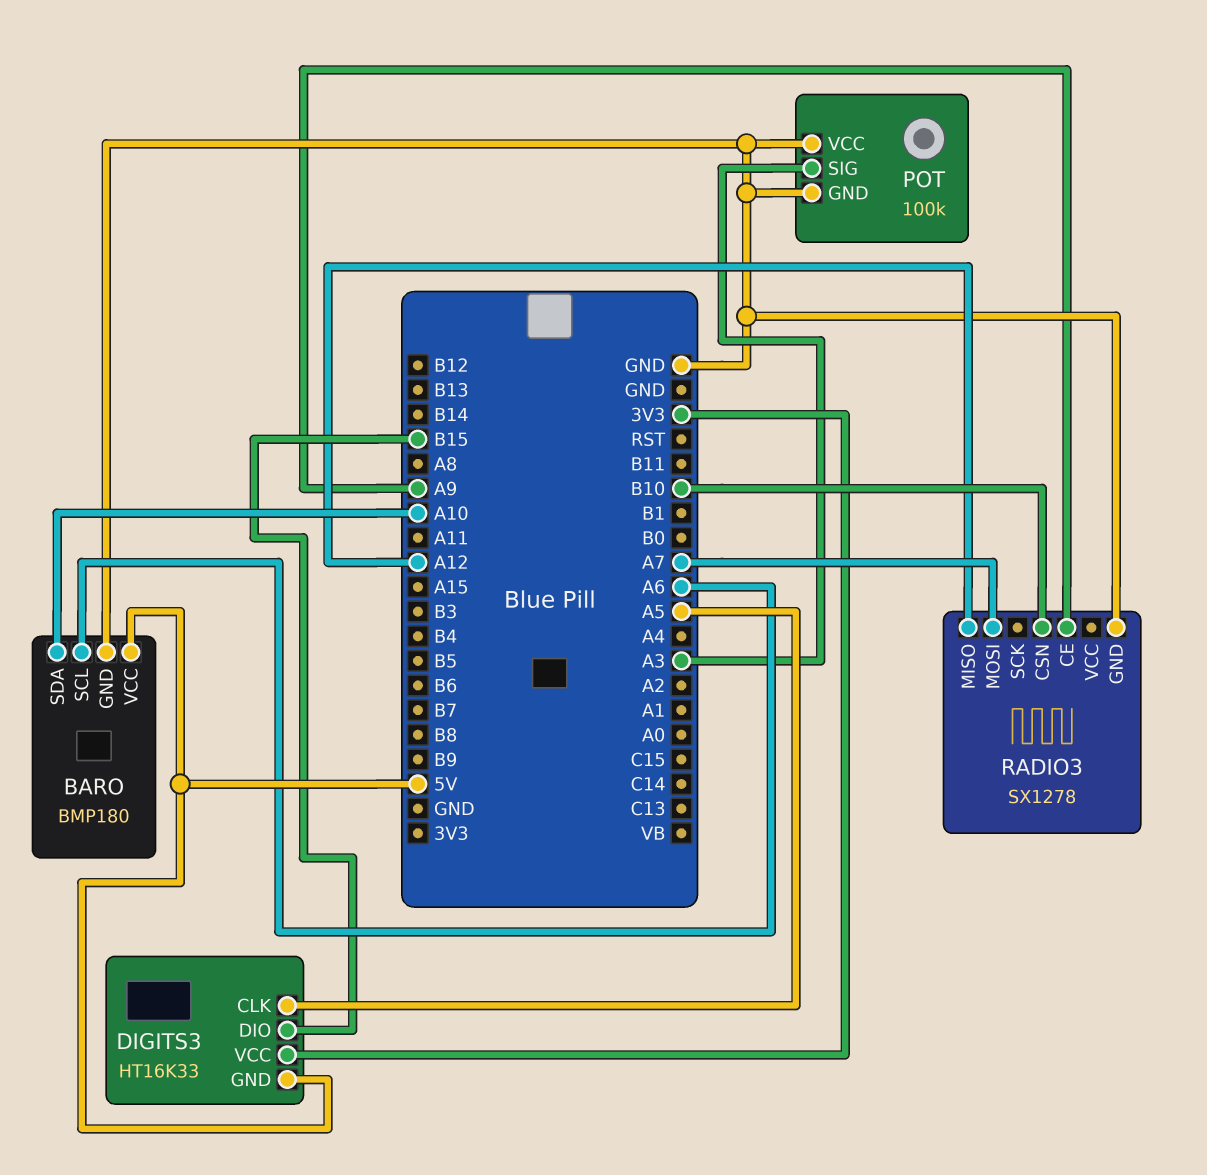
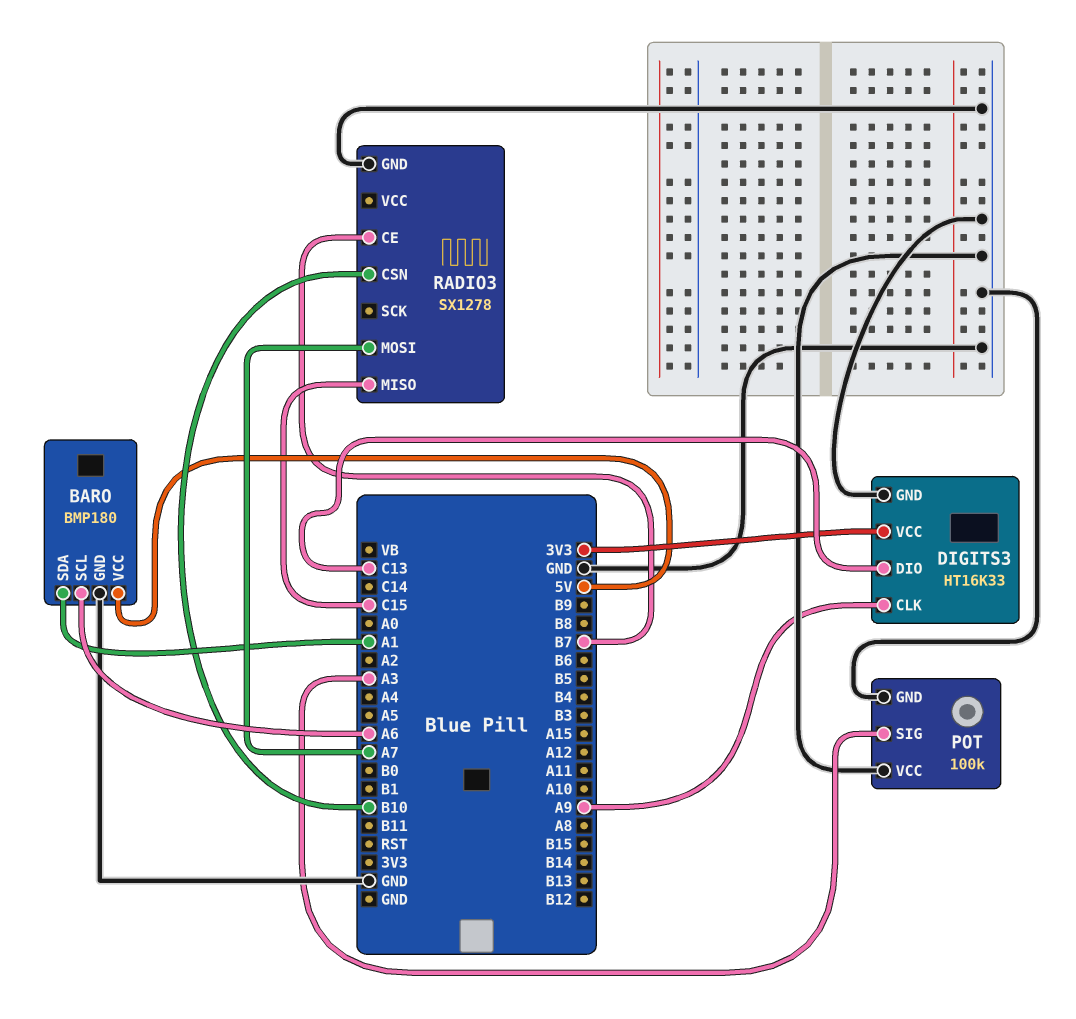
BARO pin SDA: A10 -> A1
DIGITS3 pin CLK: A5 -> A9
DIGITS3 pin DIO: B15 -> C13
DIGITS3 pin GND: 5V -> GND
RADIO3 pin CE: A9 -> B7
RADIO3 pin MISO: A12 -> C15

